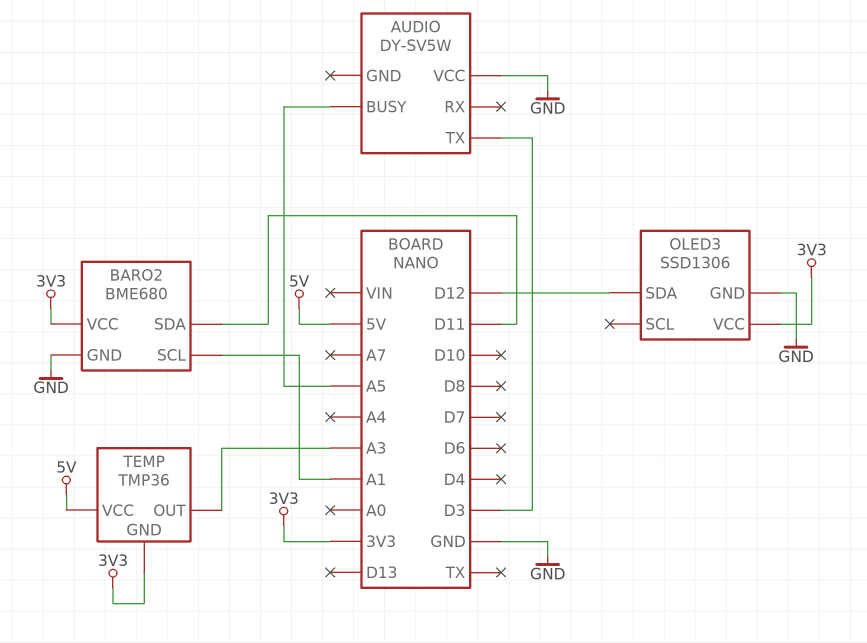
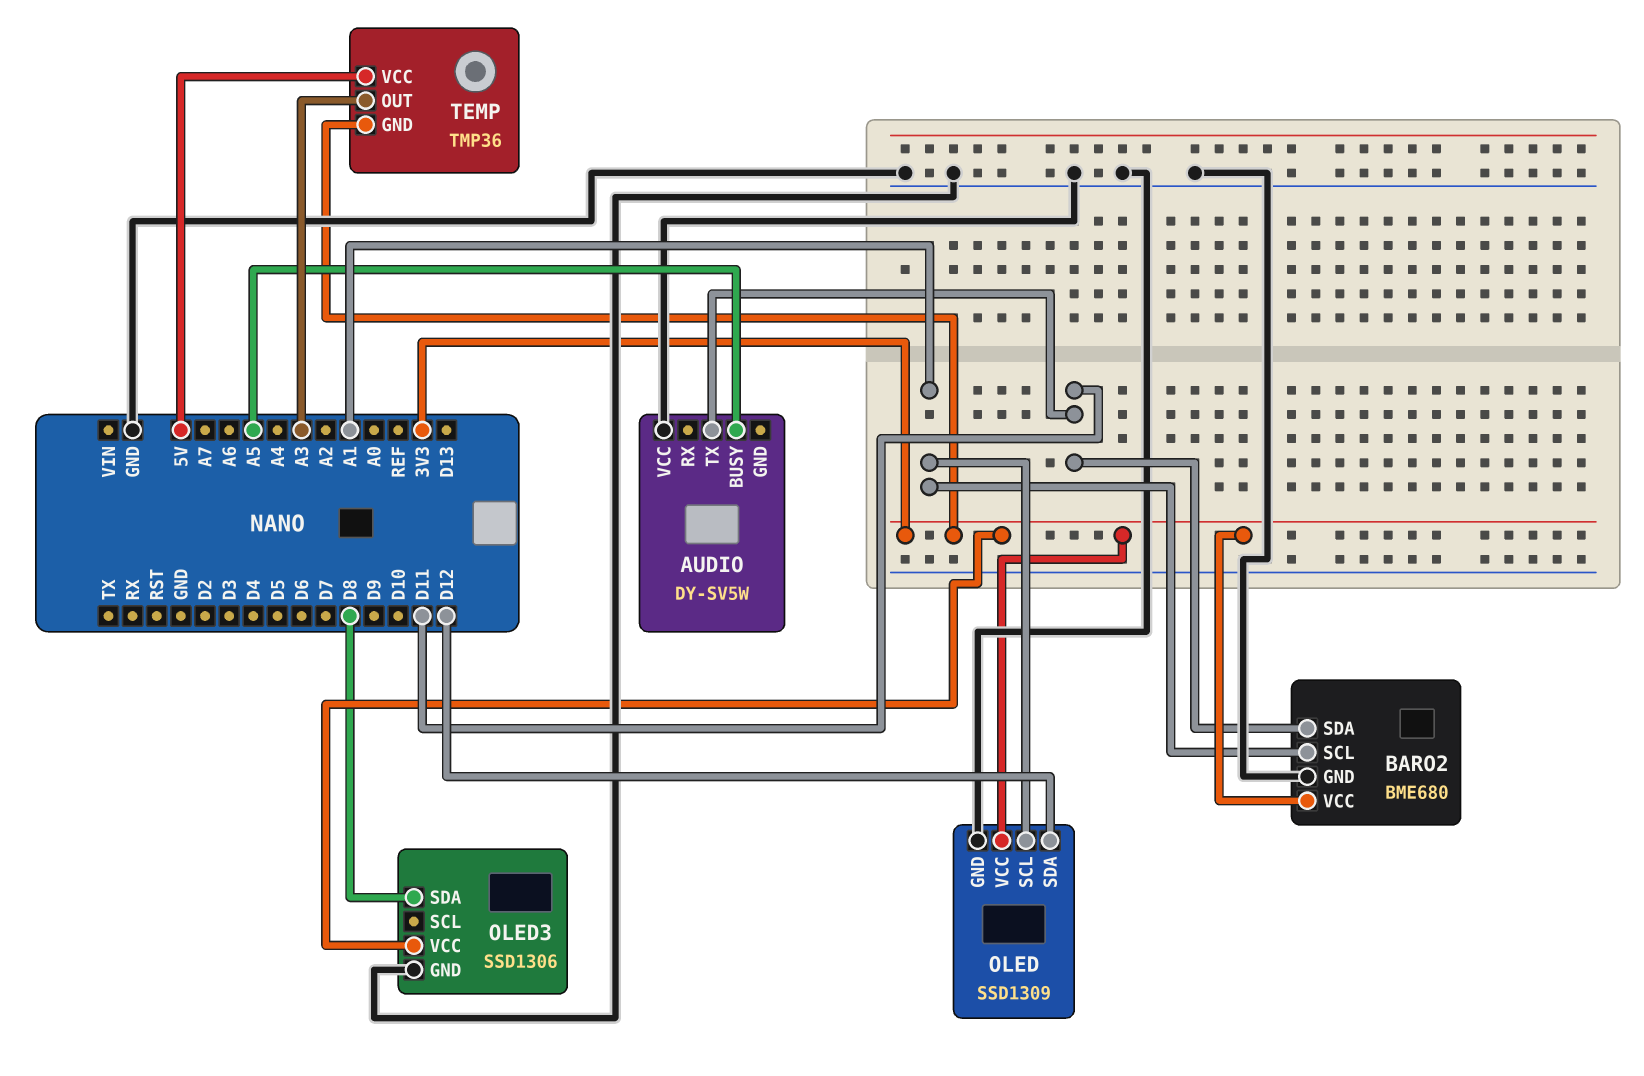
AUDIO pin TX: D3 -> D11
OLED: none -> SSD1309
OLED pin GND: none -> GND
OLED pin SCL: none -> A1
OLED pin SDA: none -> D12
OLED pin VCC: none -> 3V3
OLED3 pin SDA: D12 -> D8

